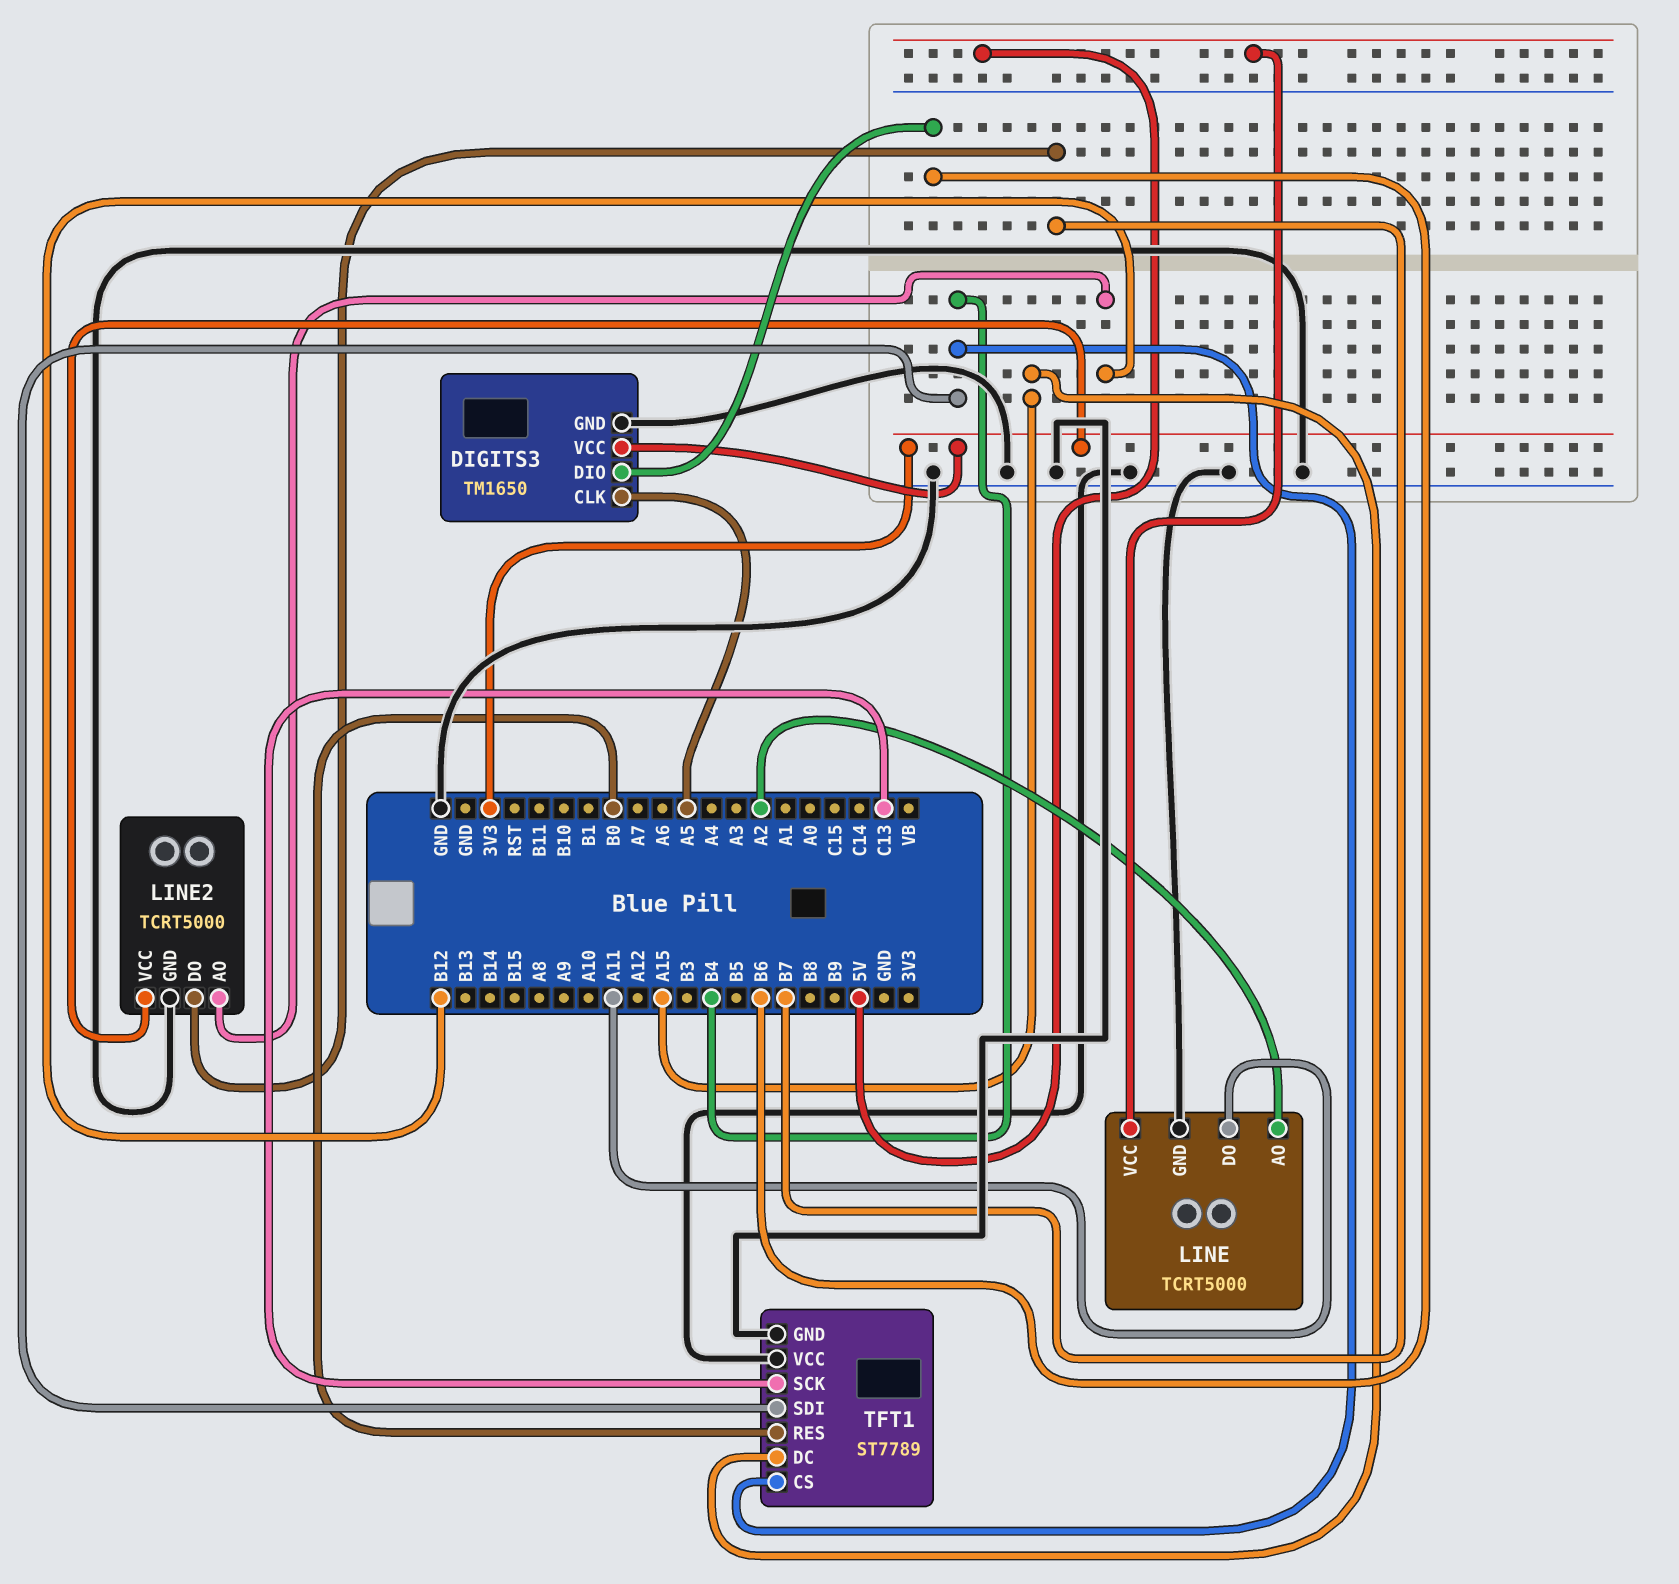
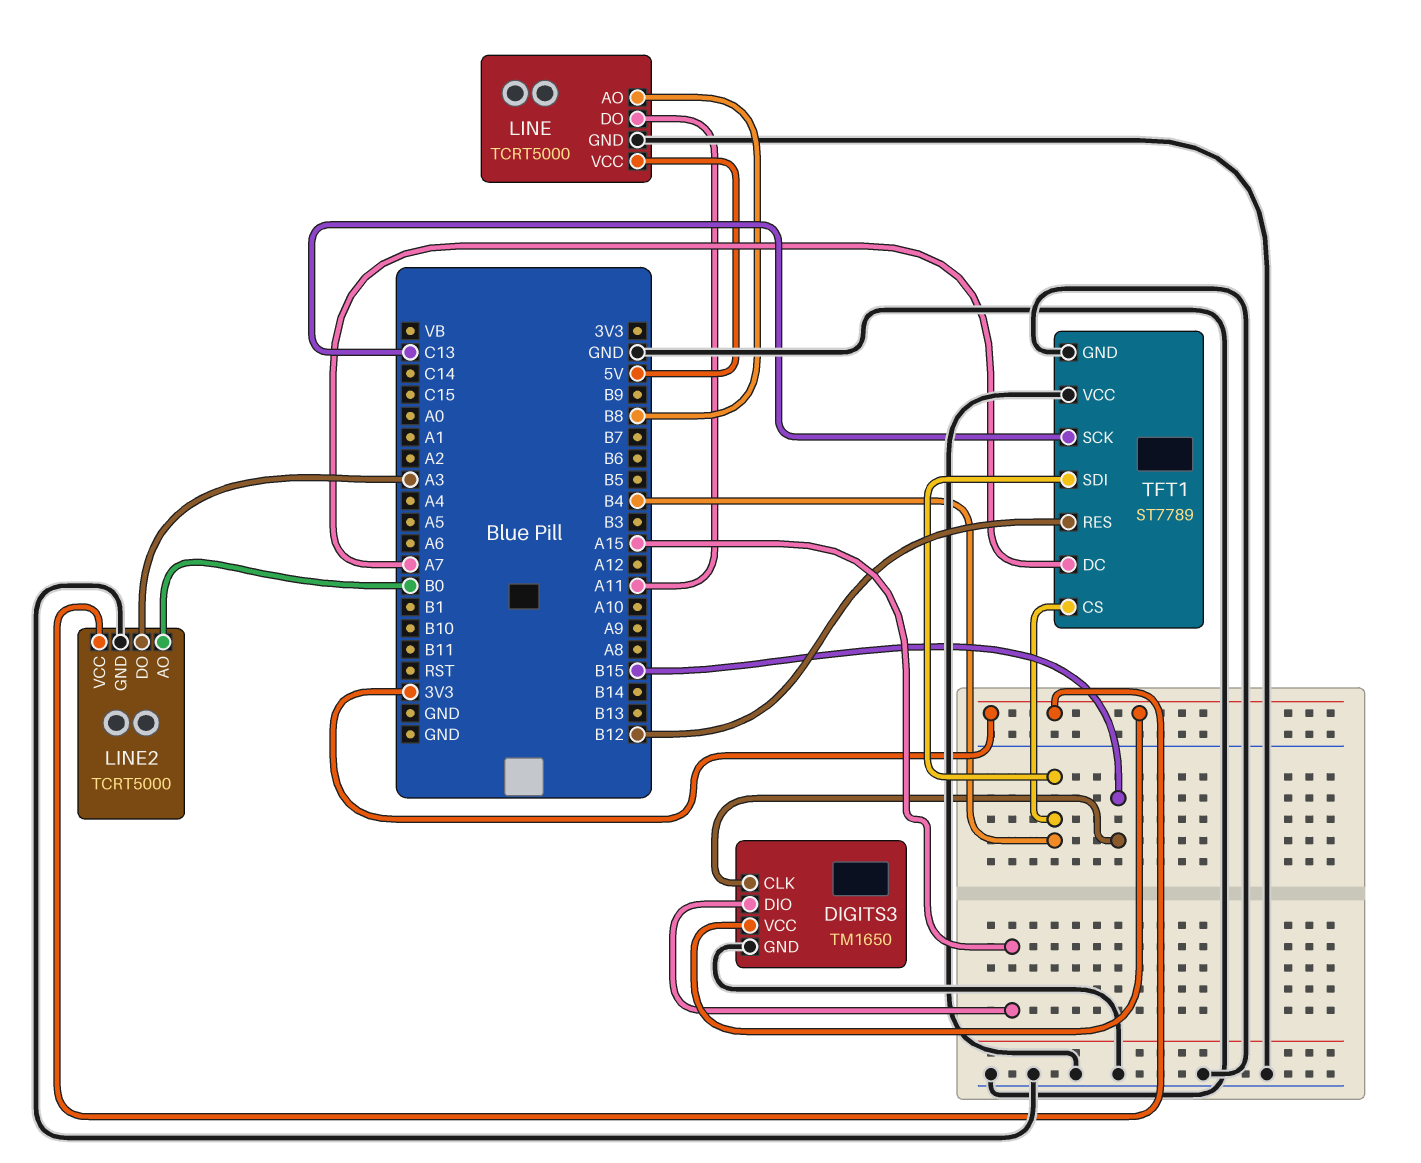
DIGITS3 pin CLK: A5 -> B15
DIGITS3 pin DIO: B6 -> A15
LINE pin AO: A2 -> B8
LINE2 pin AO: B12 -> B0
LINE2 pin DO: B7 -> A3
TFT1 pin DC: A15 -> A7
TFT1 pin RES: B0 -> B12

